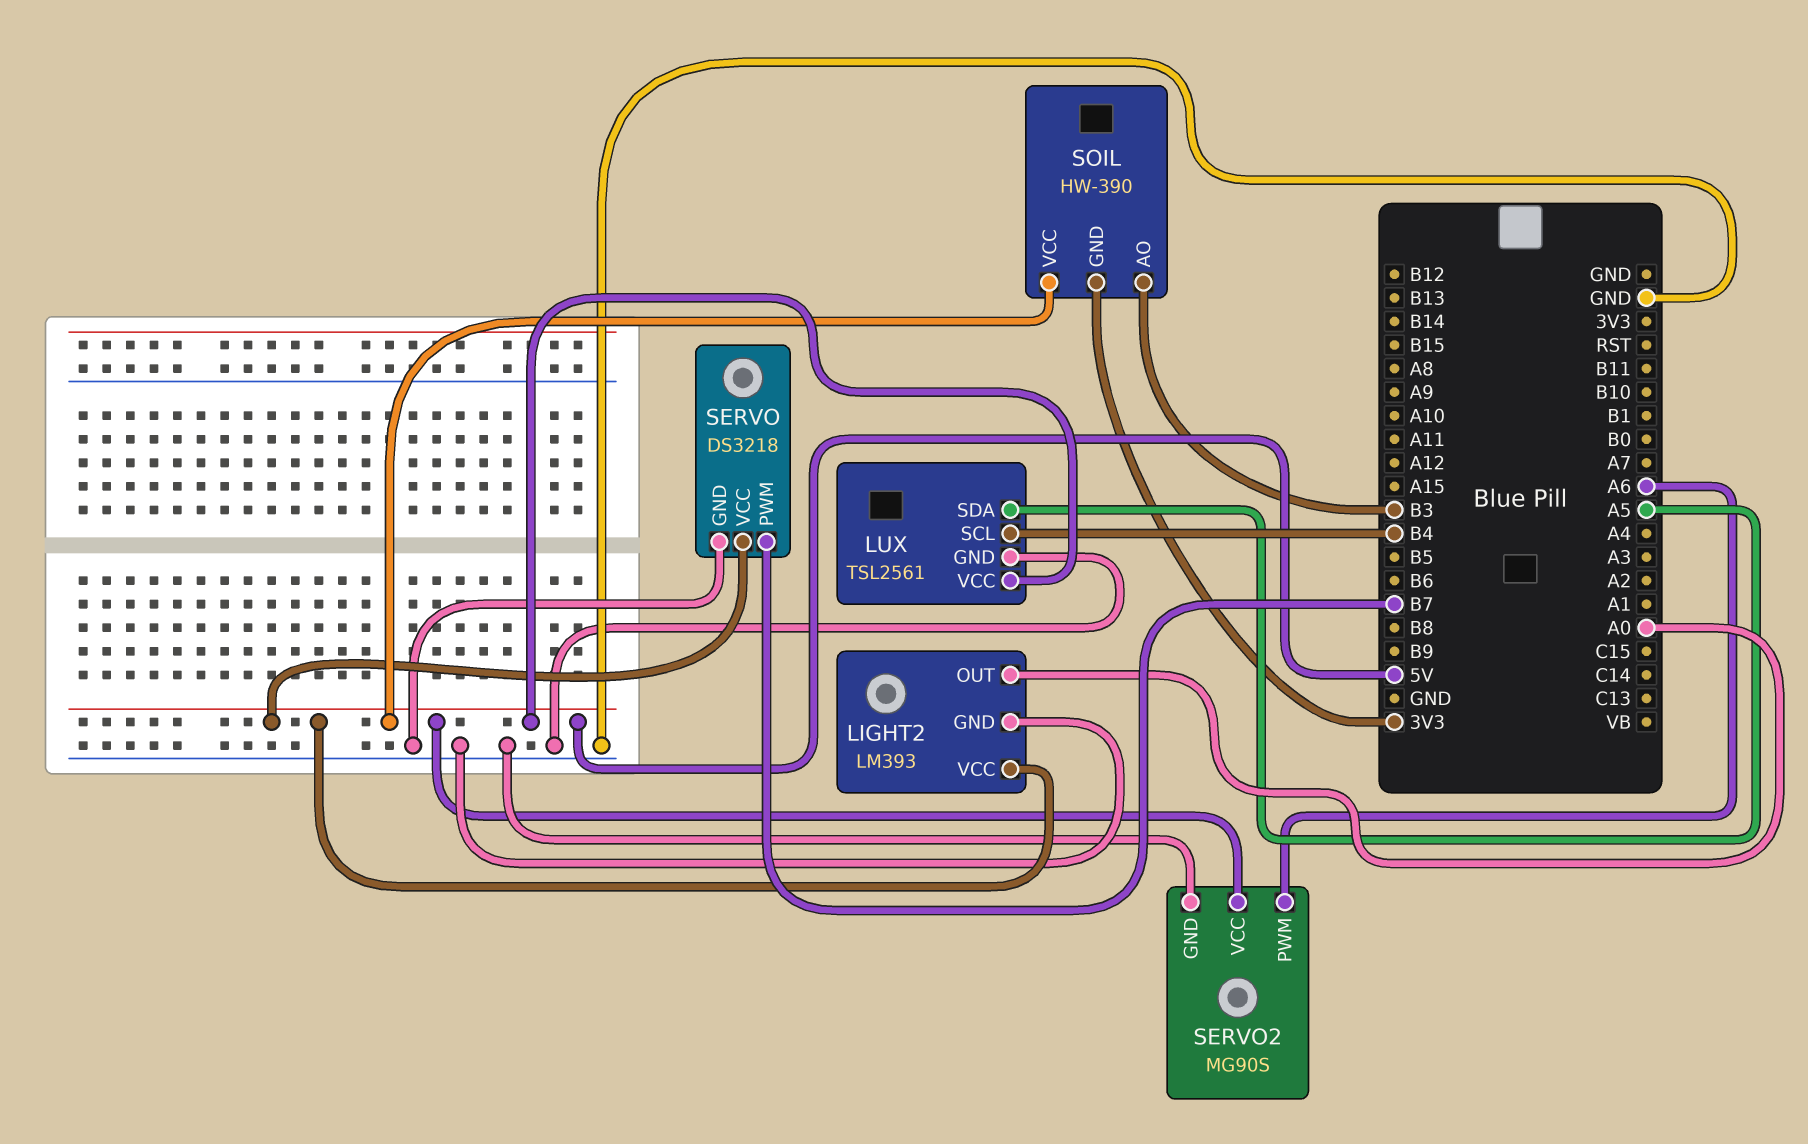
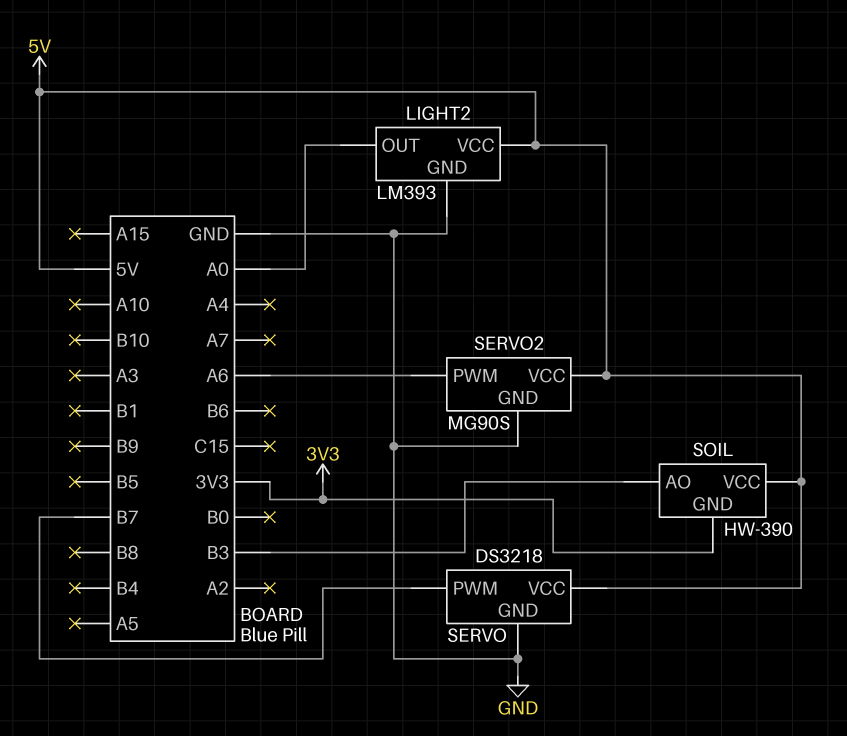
LUX: TSL2561 -> none
LUX pin GND: GND -> none
LUX pin SCL: B4 -> none
LUX pin SDA: A5 -> none
LUX pin VCC: 5V -> none

